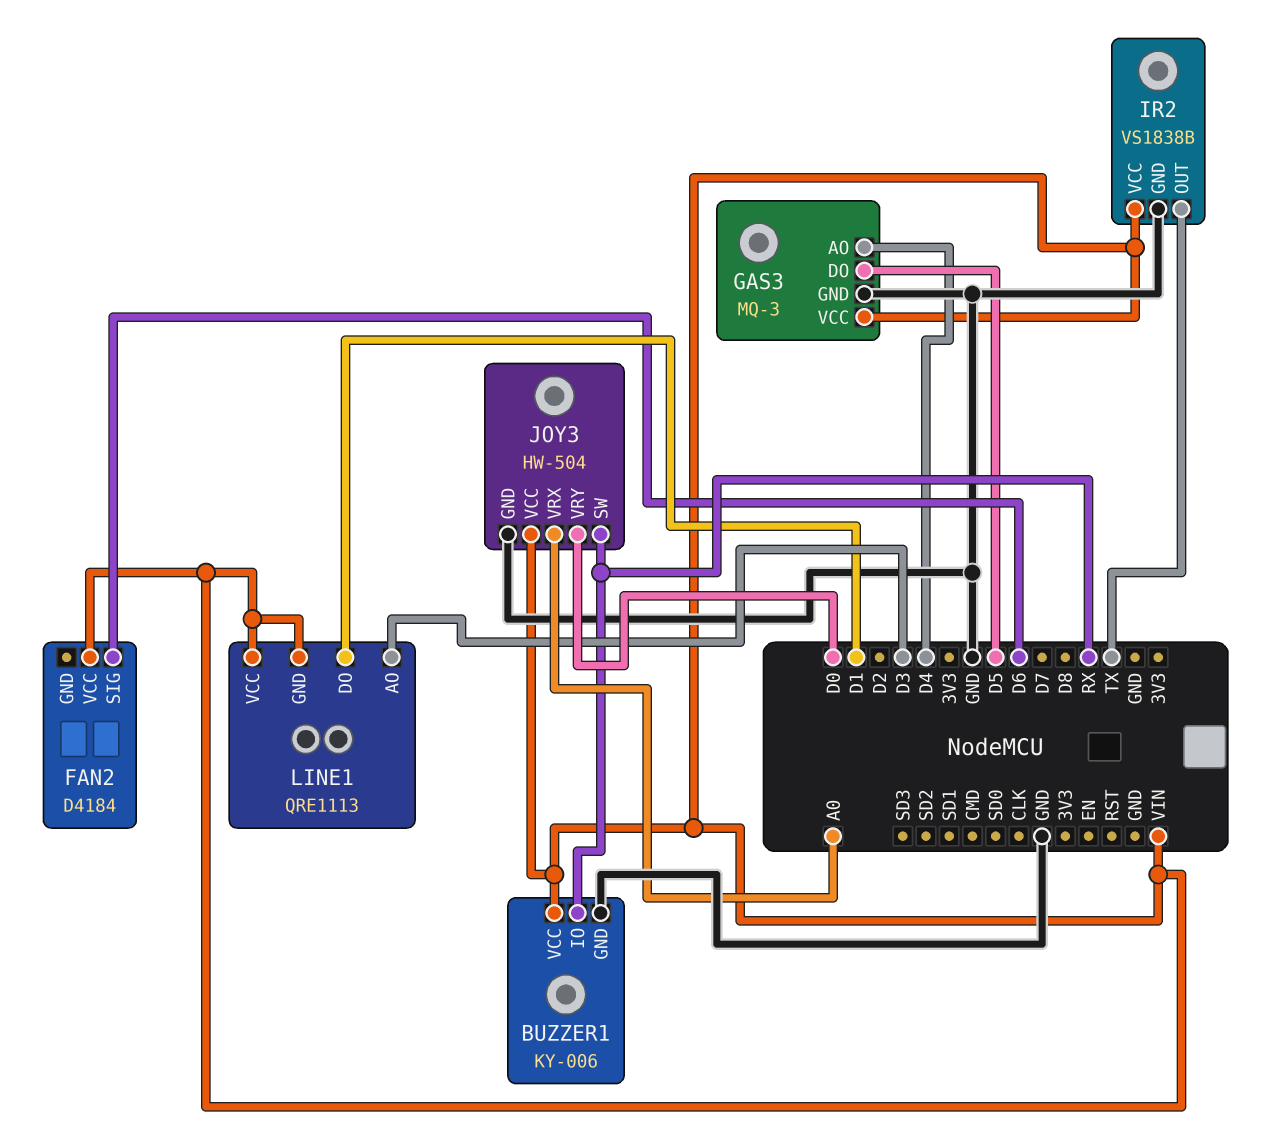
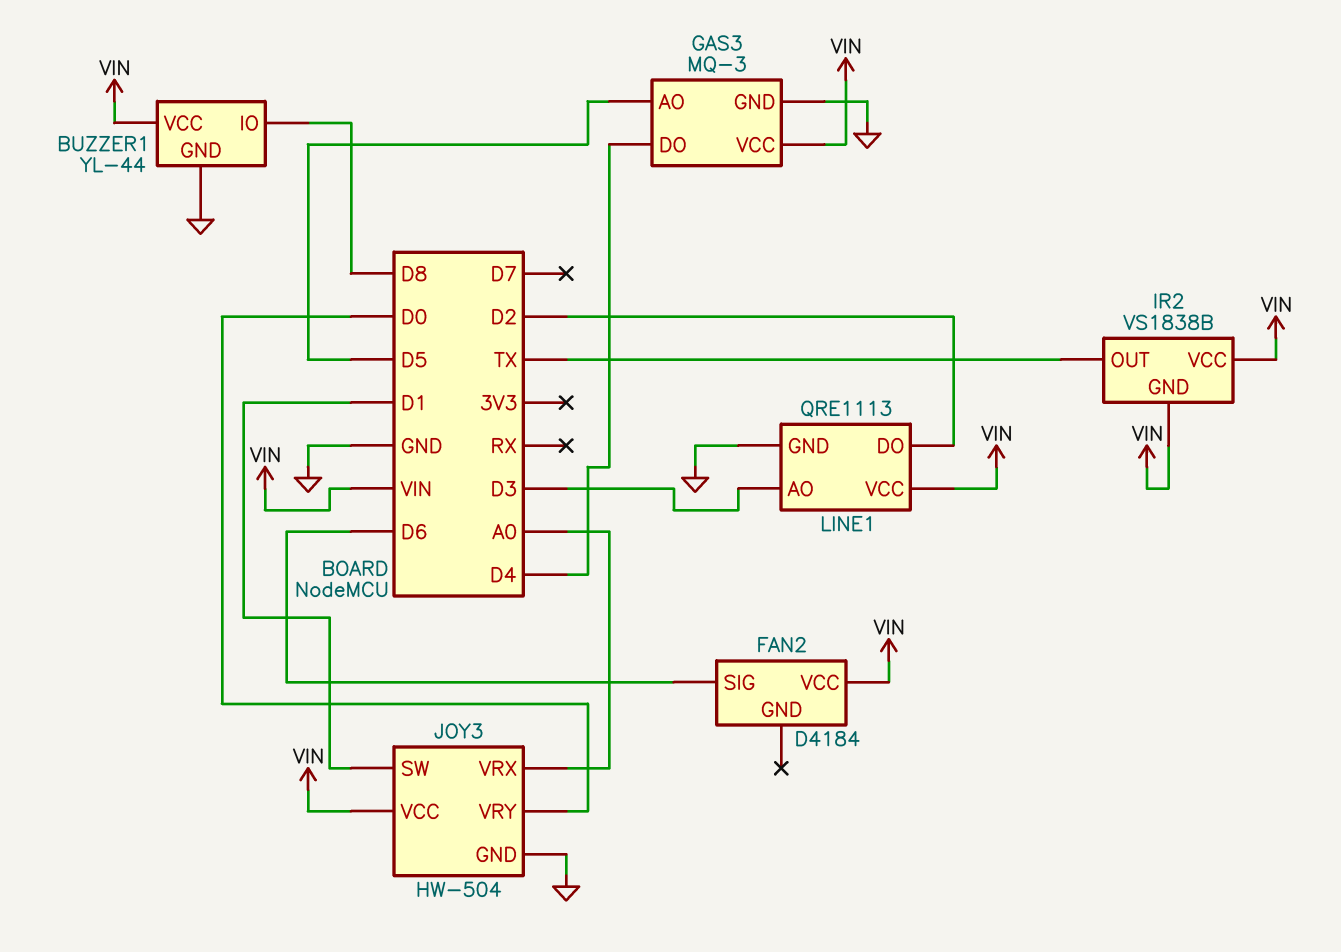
BUZZER1: KY-006 -> YL-44
BUZZER1 pin IO: RX -> D8
GAS3 pin AO: D4 -> D5
GAS3 pin DO: D5 -> D4
IR2 pin GND: GND -> VIN
JOY3 pin SW: RX -> D1
LINE1 pin DO: D1 -> D2
LINE1 pin GND: VIN -> GND

